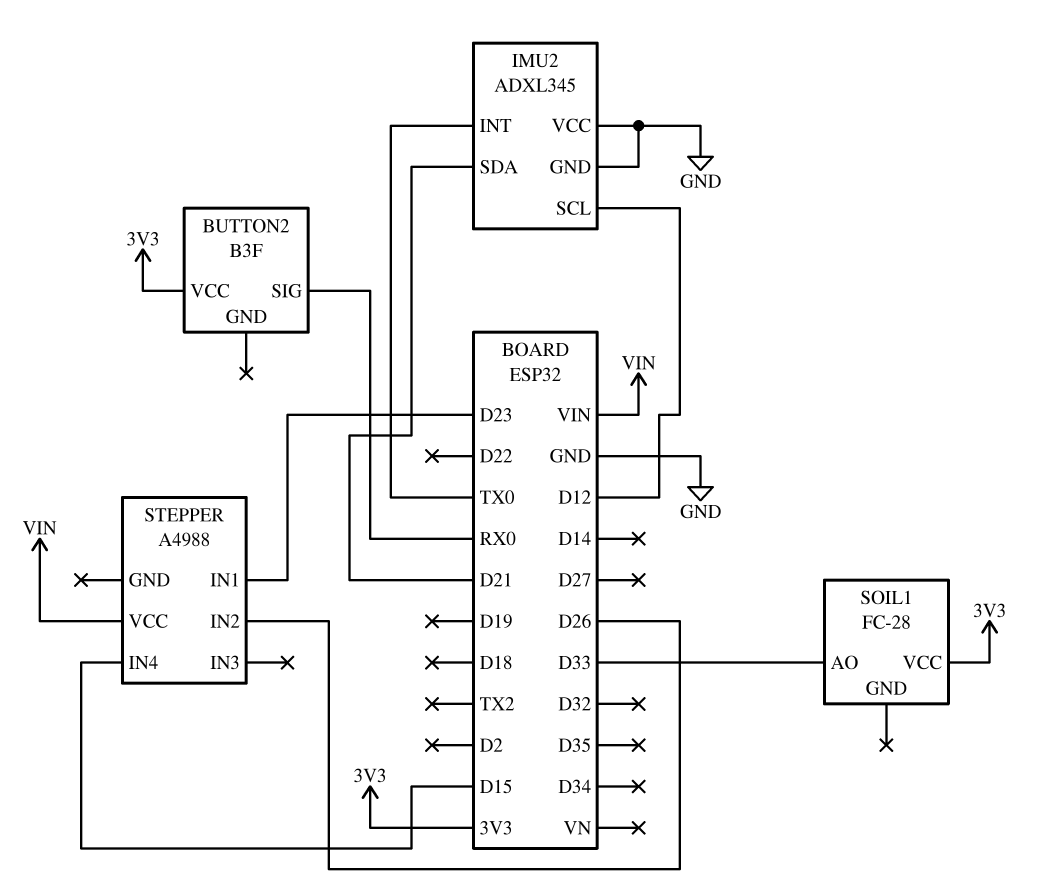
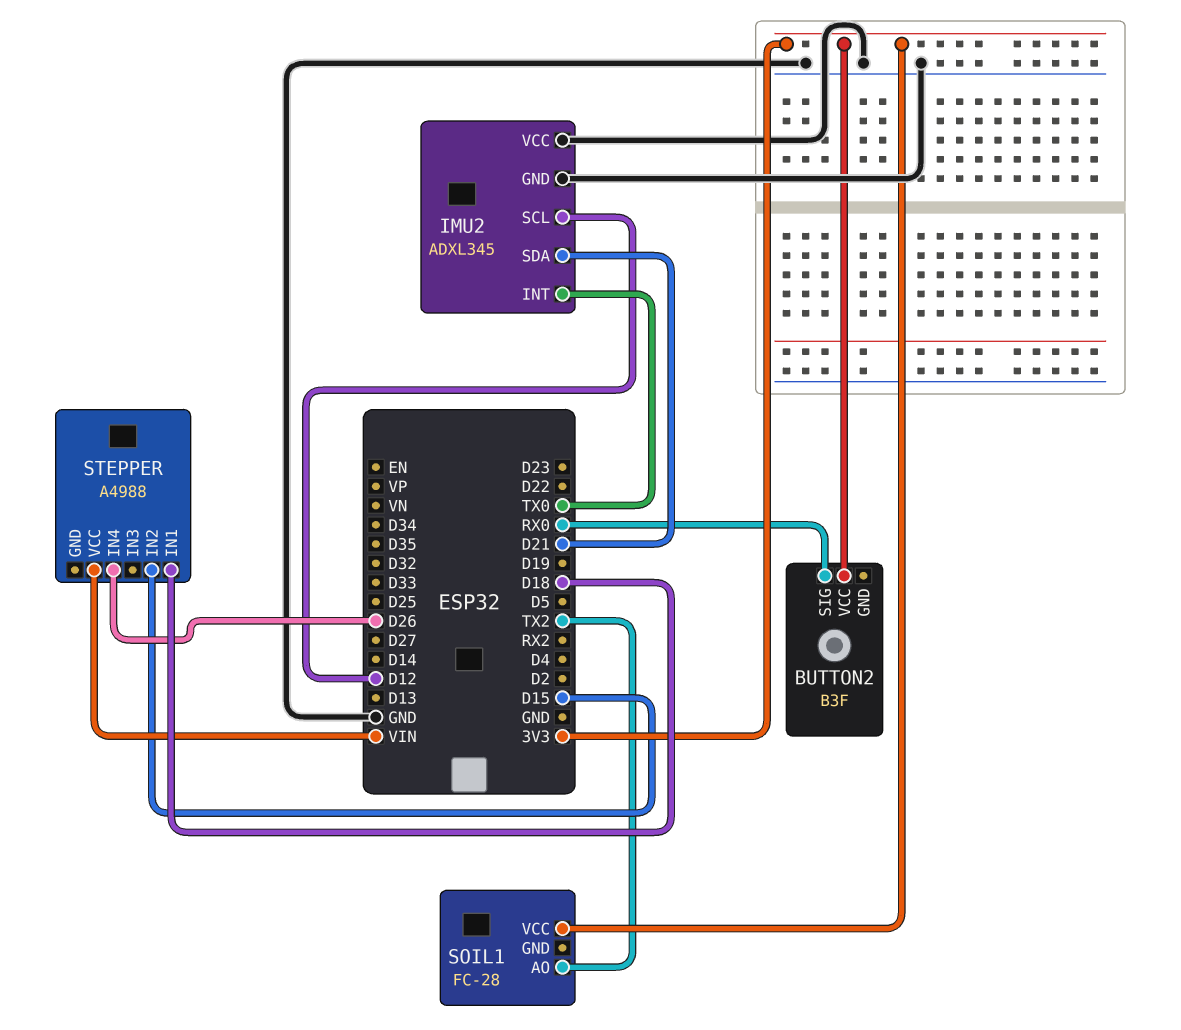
SOIL1 pin AO: D33 -> TX2
STEPPER pin IN1: D23 -> D18
STEPPER pin IN2: D26 -> D15
STEPPER pin IN4: D15 -> D26

